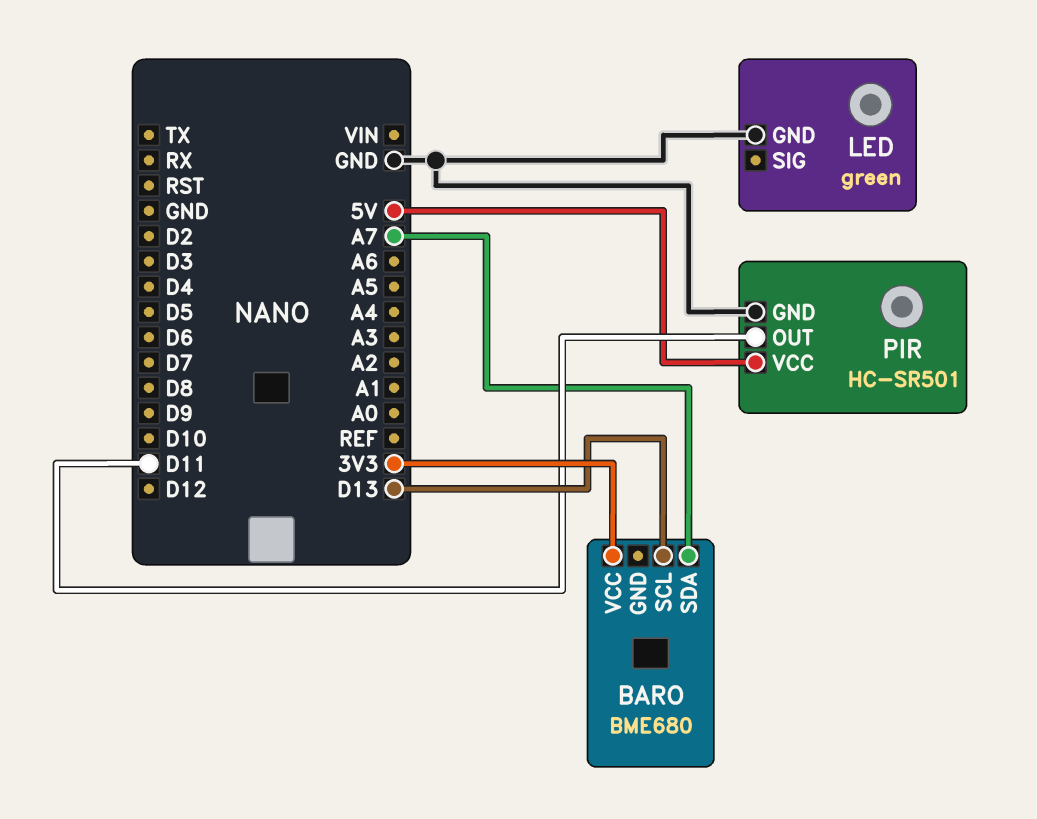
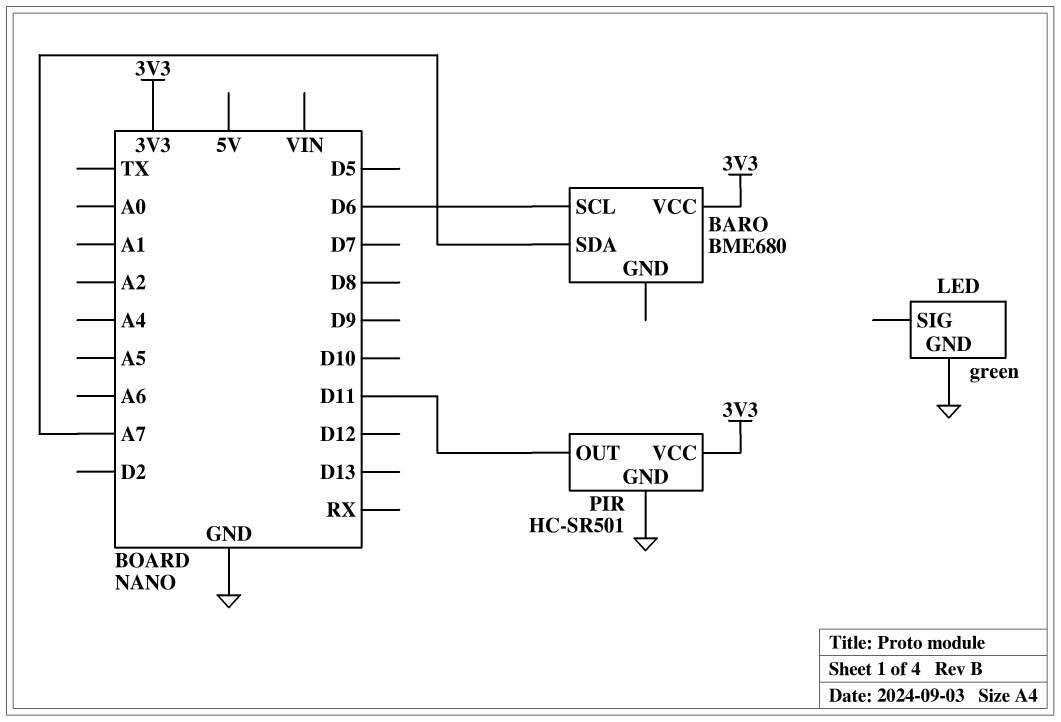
BARO pin SCL: D13 -> D6
PIR pin VCC: 5V -> 3V3

